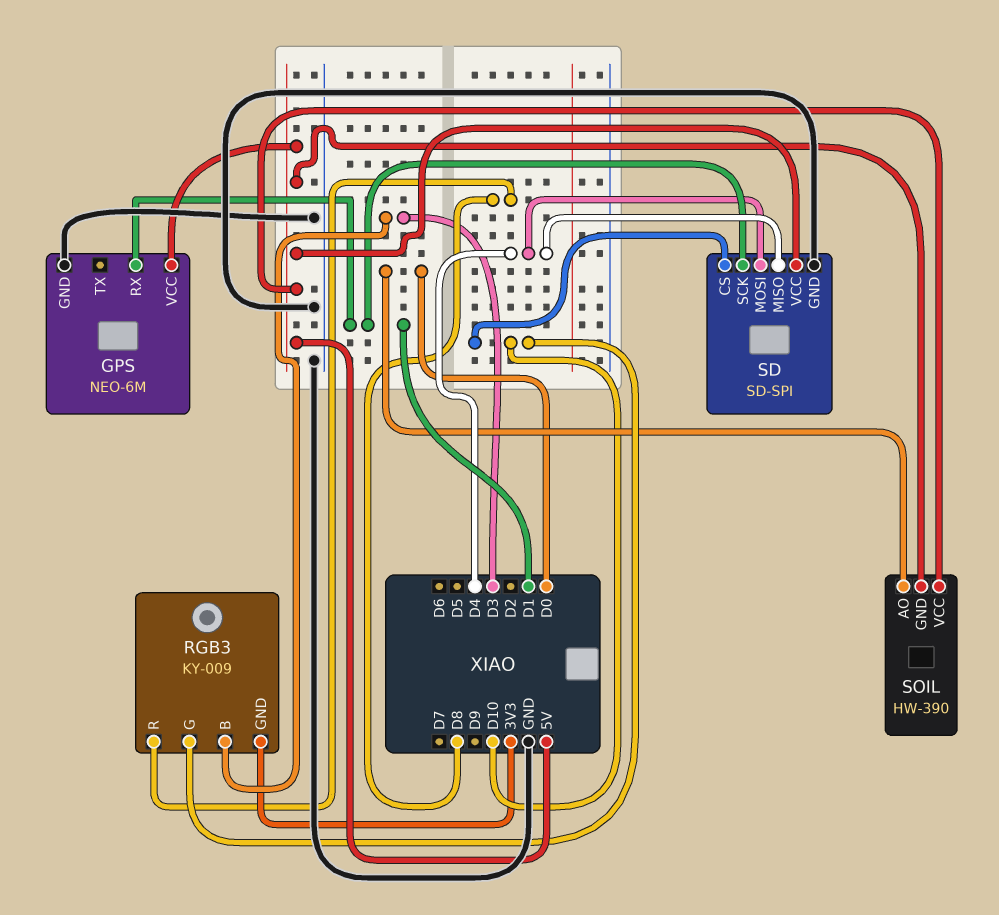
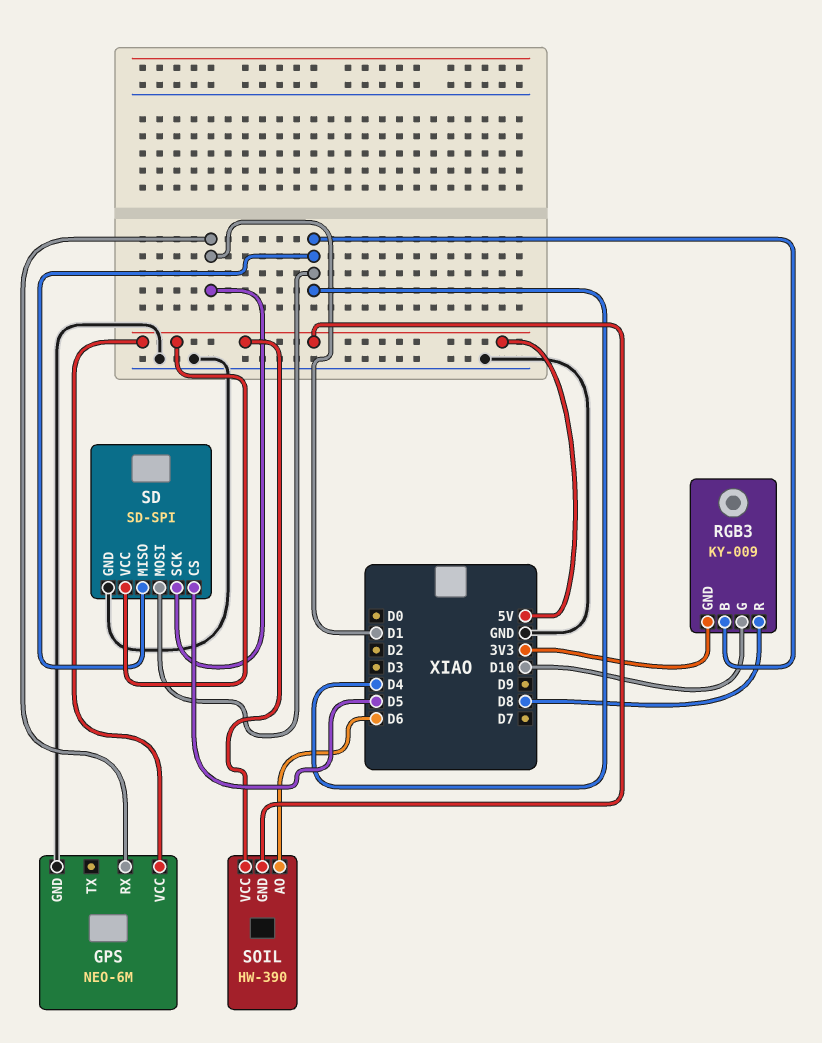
RGB3 pin B: D3 -> D4
SD pin CS: D10 -> D5
SOIL pin AO: D0 -> D6

